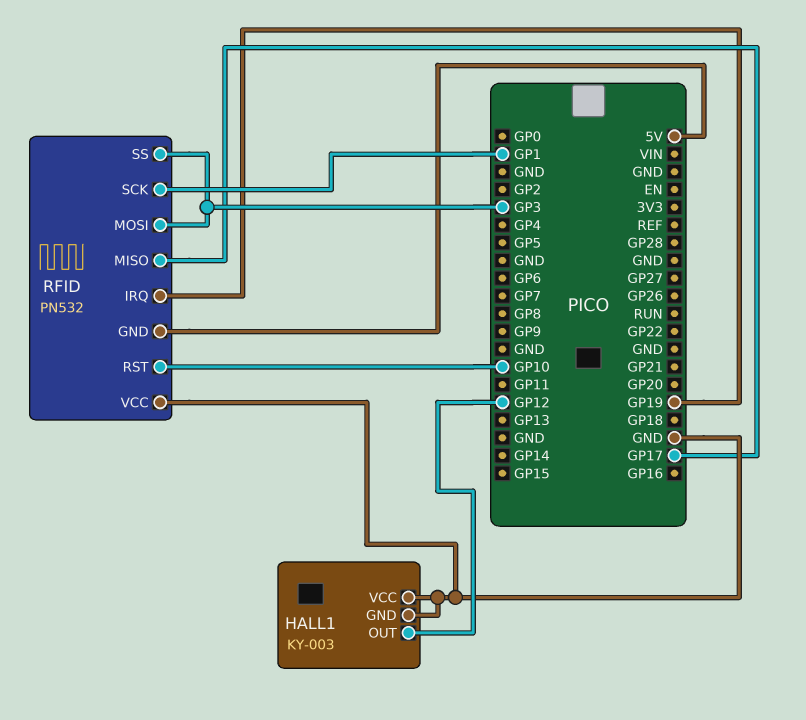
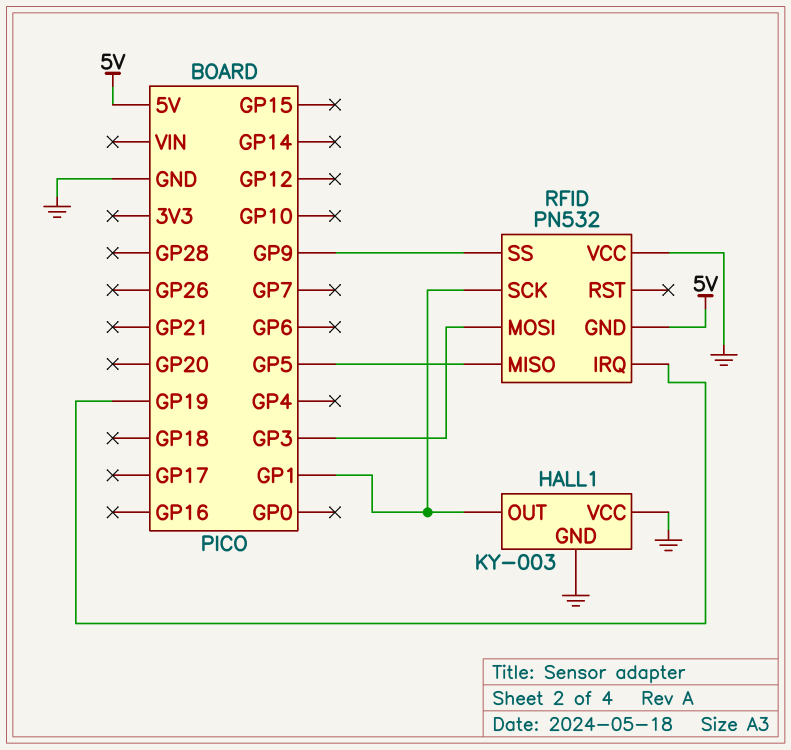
HALL1 pin OUT: GP12 -> GP1
RFID pin MISO: GP17 -> GP5
RFID pin RST: GP10 -> none
RFID pin SS: GP3 -> GP9

